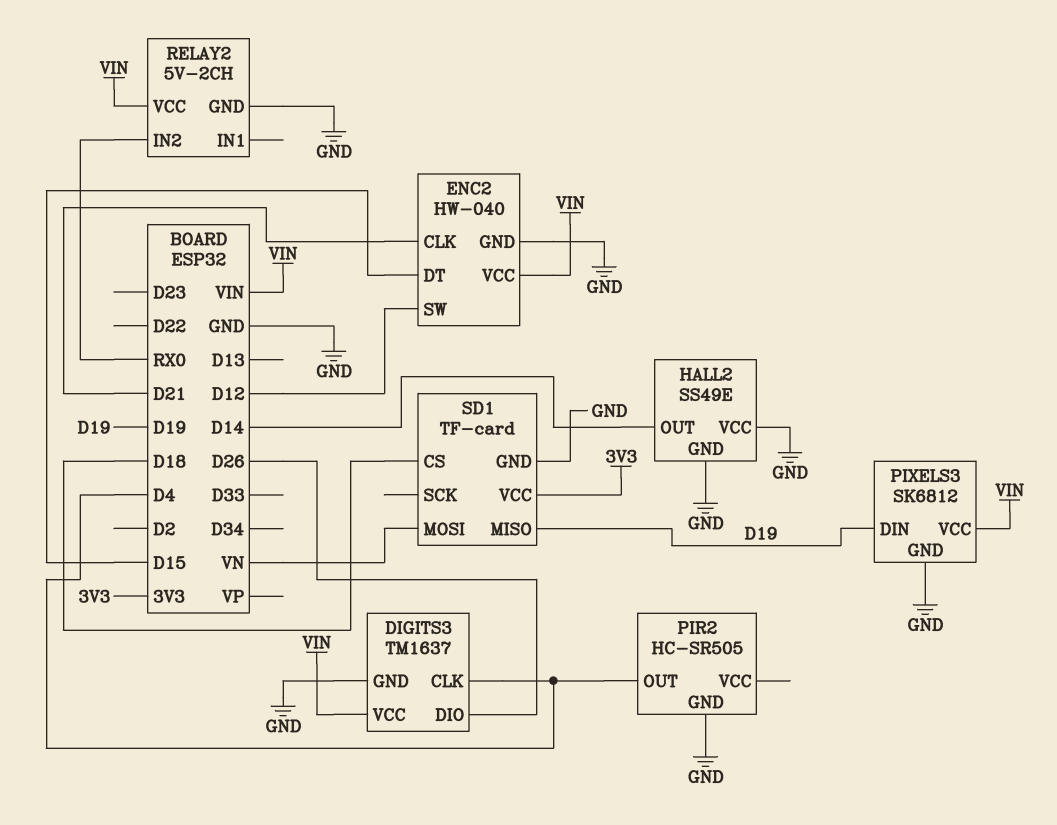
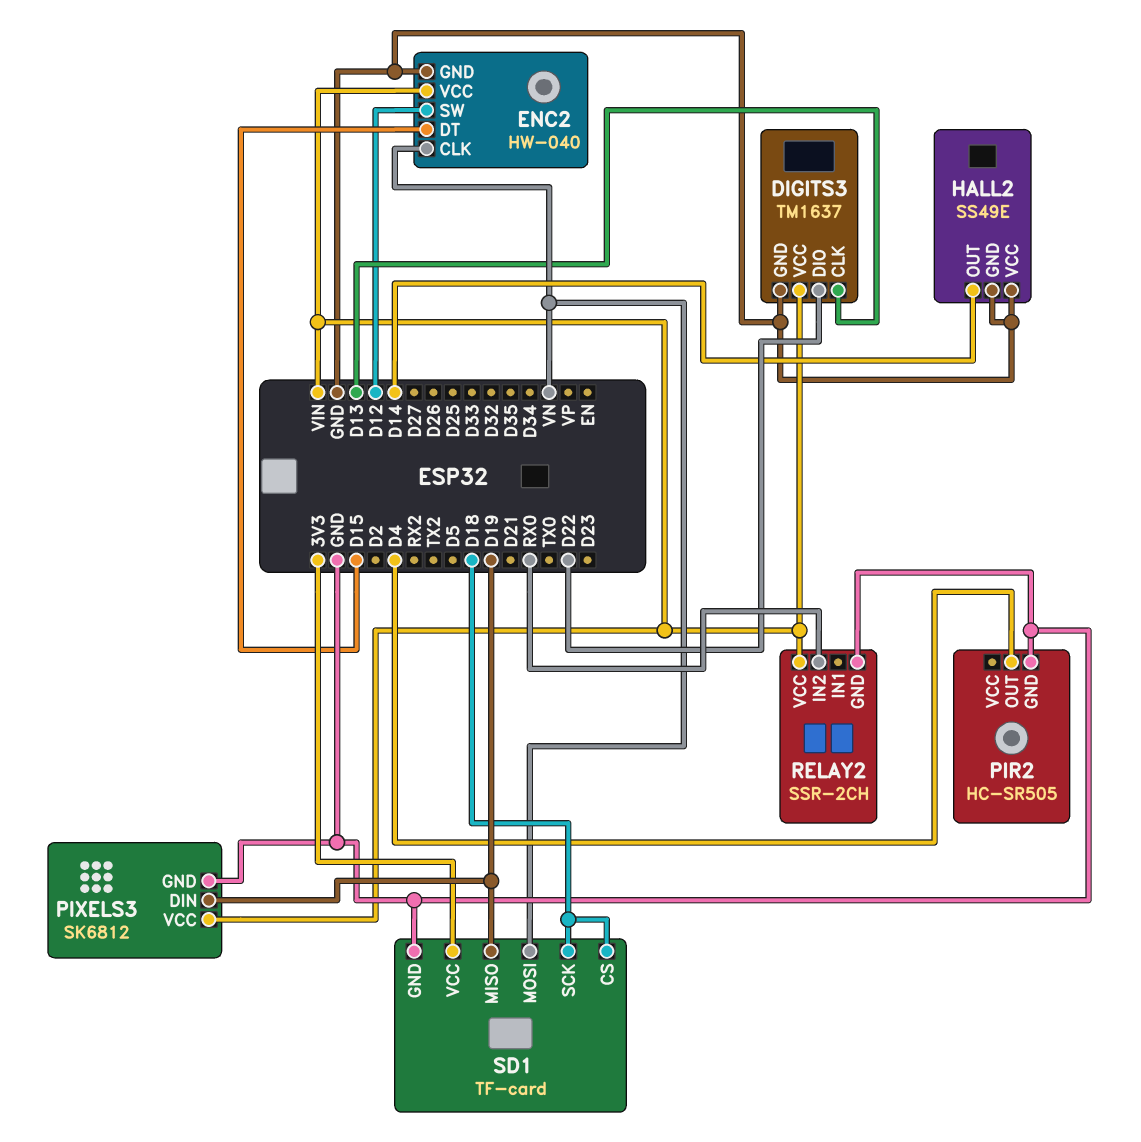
DIGITS3 pin CLK: D4 -> D13
DIGITS3 pin DIO: D26 -> D22
ENC2 pin CLK: D21 -> VN
RELAY2: 5V-2CH -> SSR-2CH
SD1 pin SCK: none -> D18

